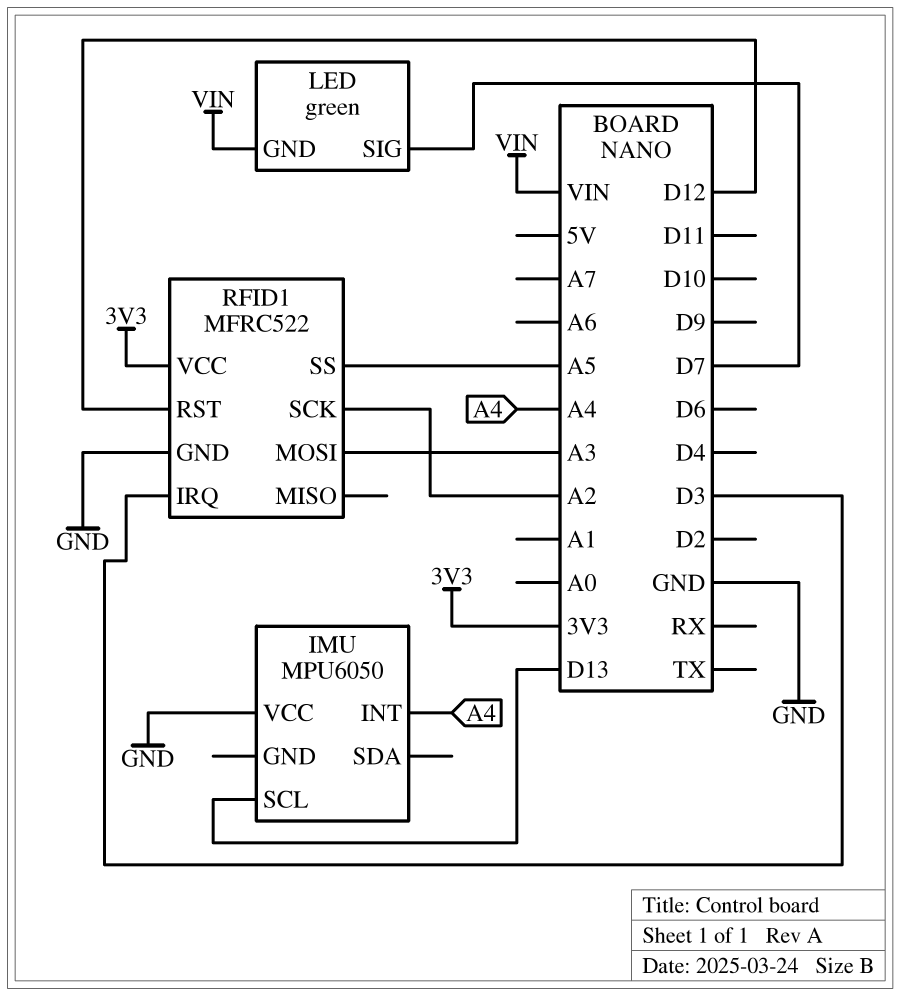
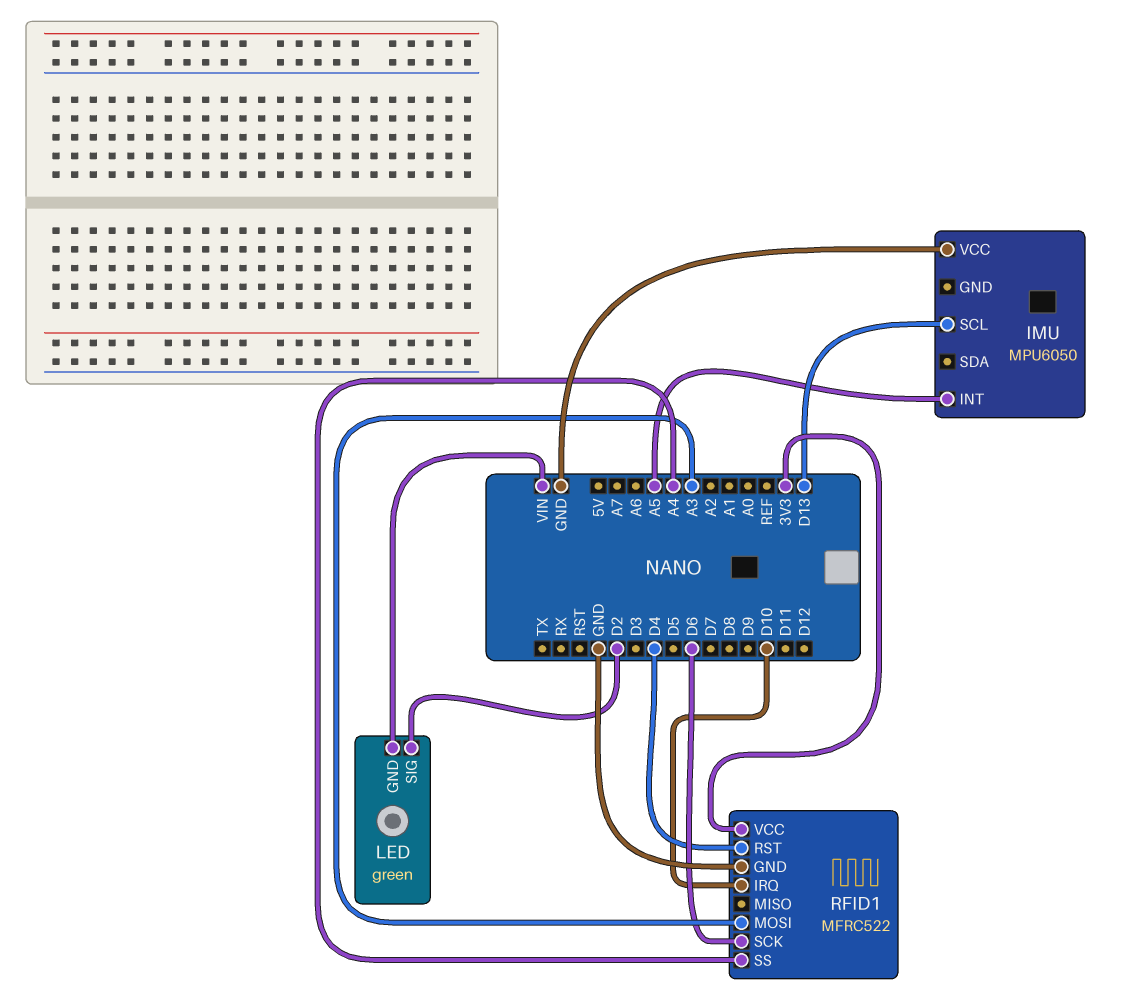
IMU pin INT: A4 -> A5
LED pin SIG: D7 -> D2
RFID1 pin IRQ: D3 -> D10
RFID1 pin RST: D12 -> D4
RFID1 pin SCK: A2 -> D6
RFID1 pin SS: A5 -> A4

